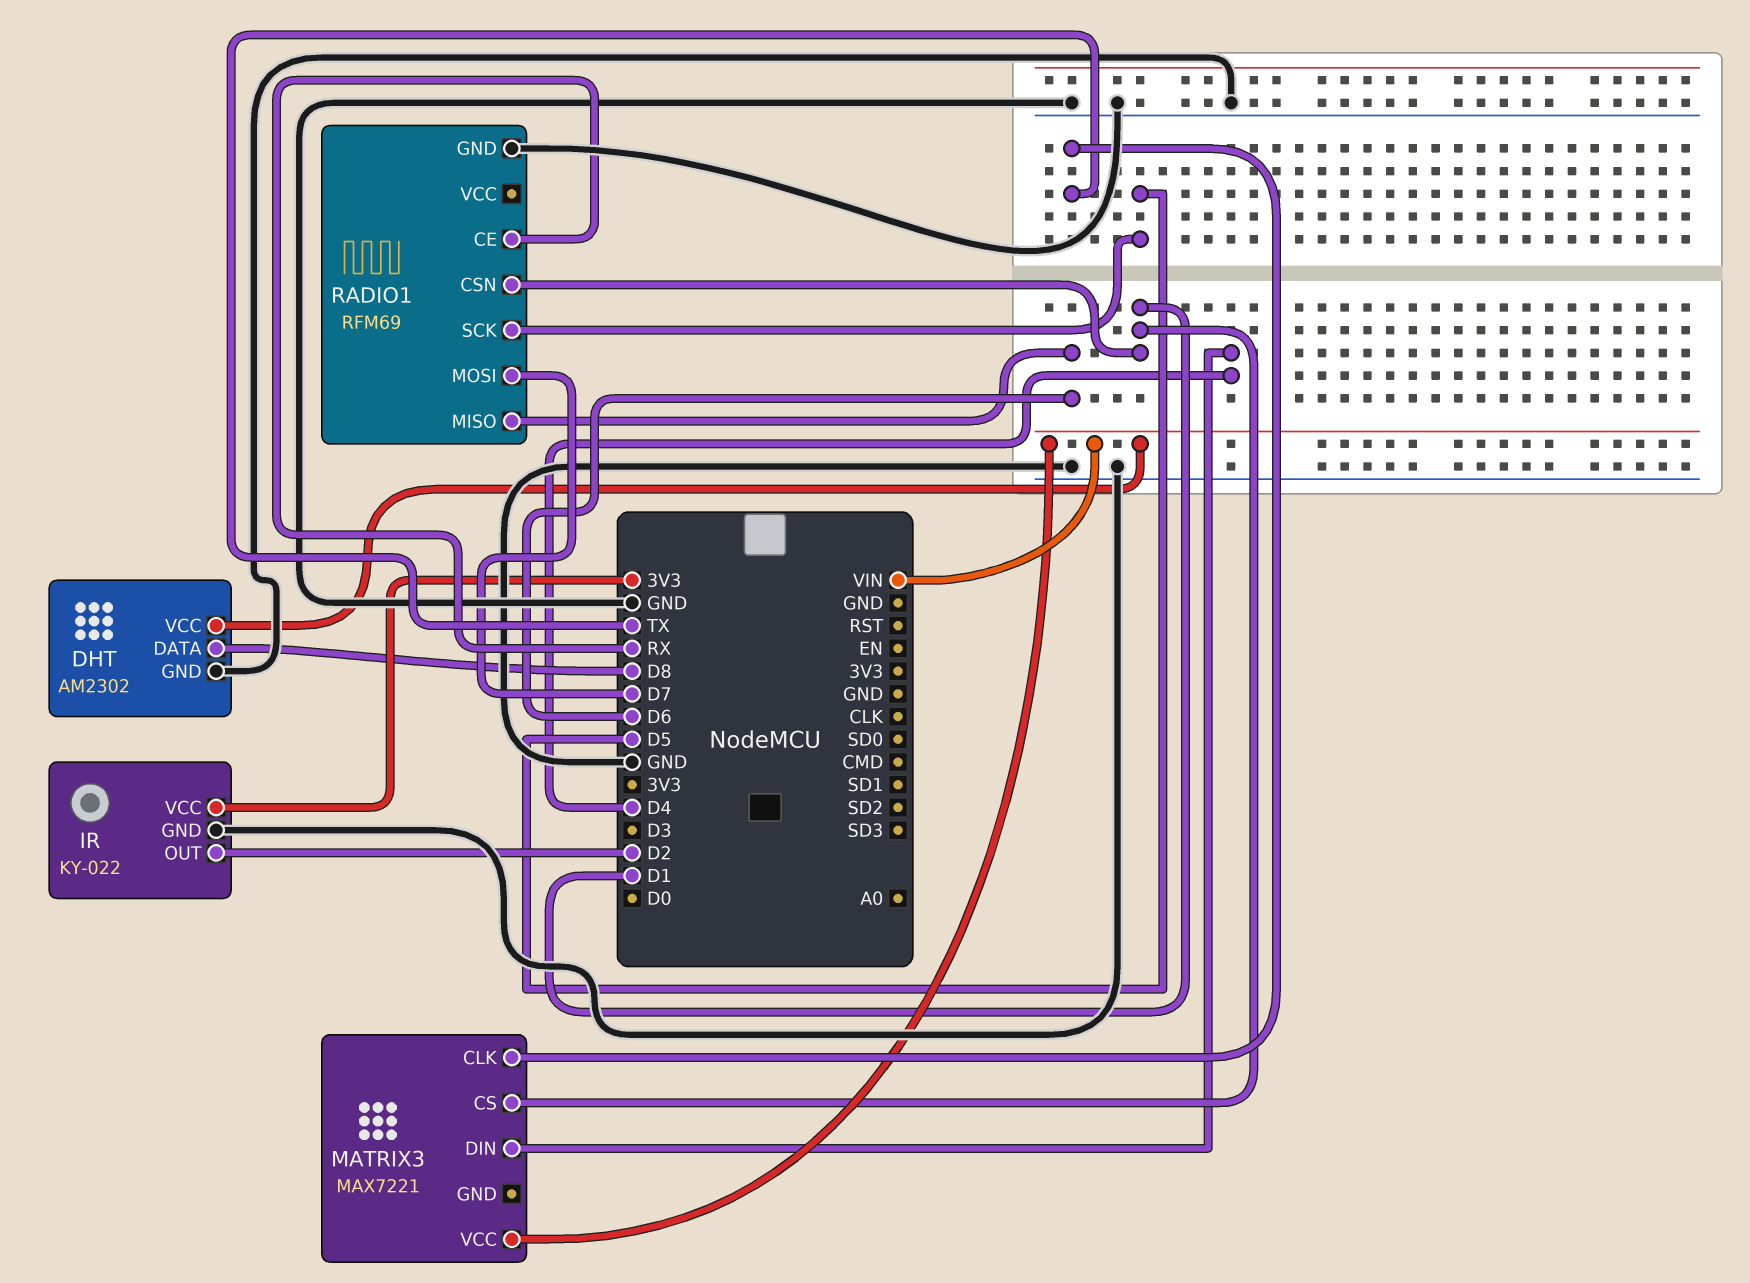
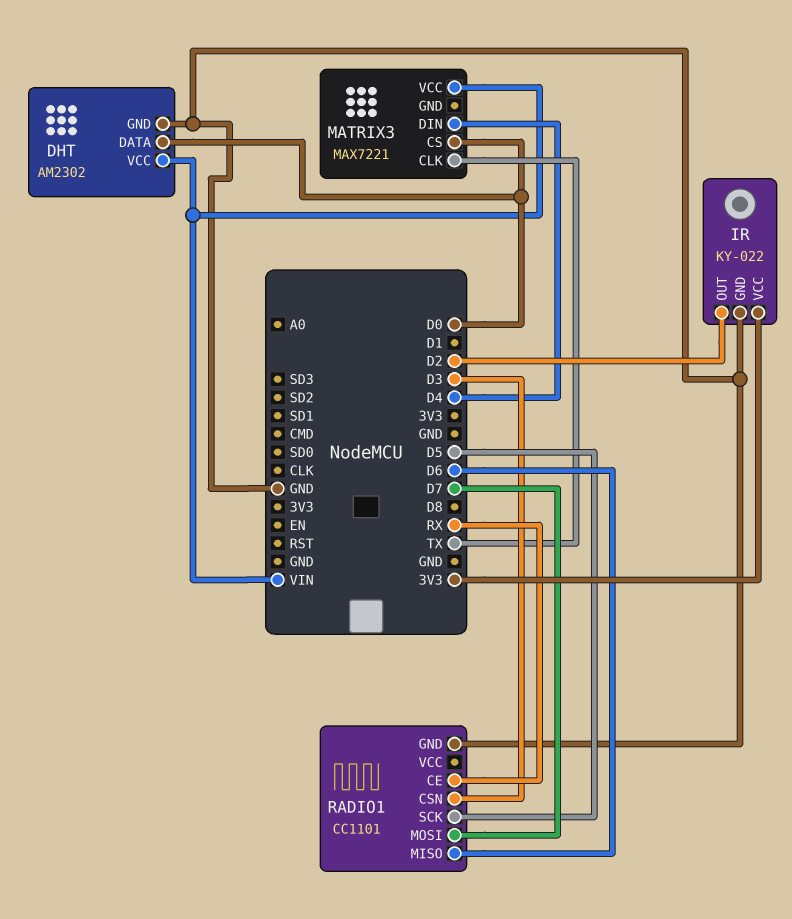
DHT pin DATA: D8 -> D0
MATRIX3 pin CS: D1 -> D0
RADIO1: RFM69 -> CC1101
RADIO1 pin CSN: D1 -> D3

